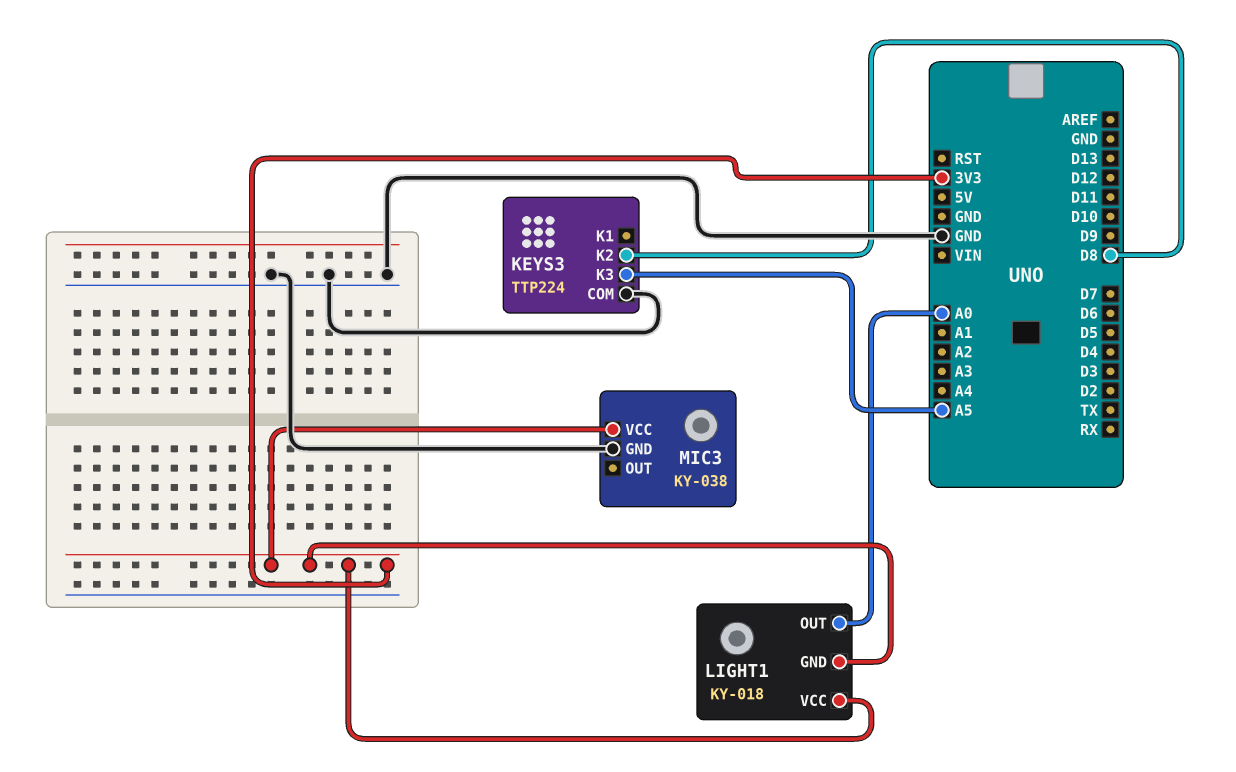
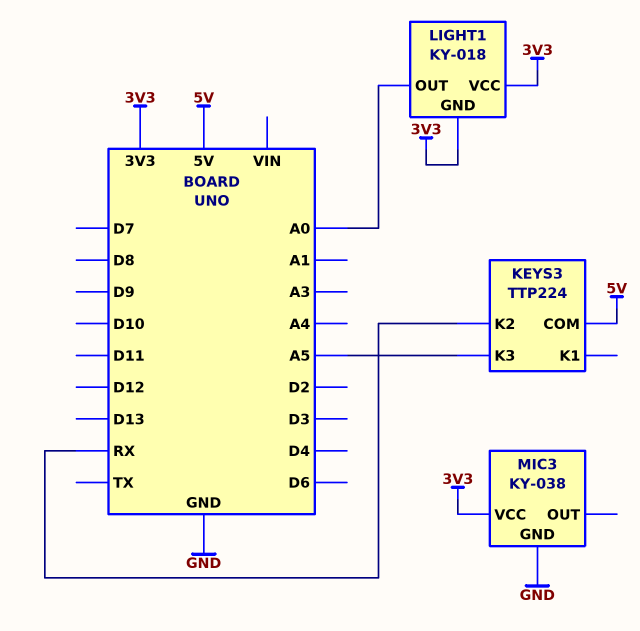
KEYS3 pin COM: GND -> 5V
KEYS3 pin K2: D8 -> RX

